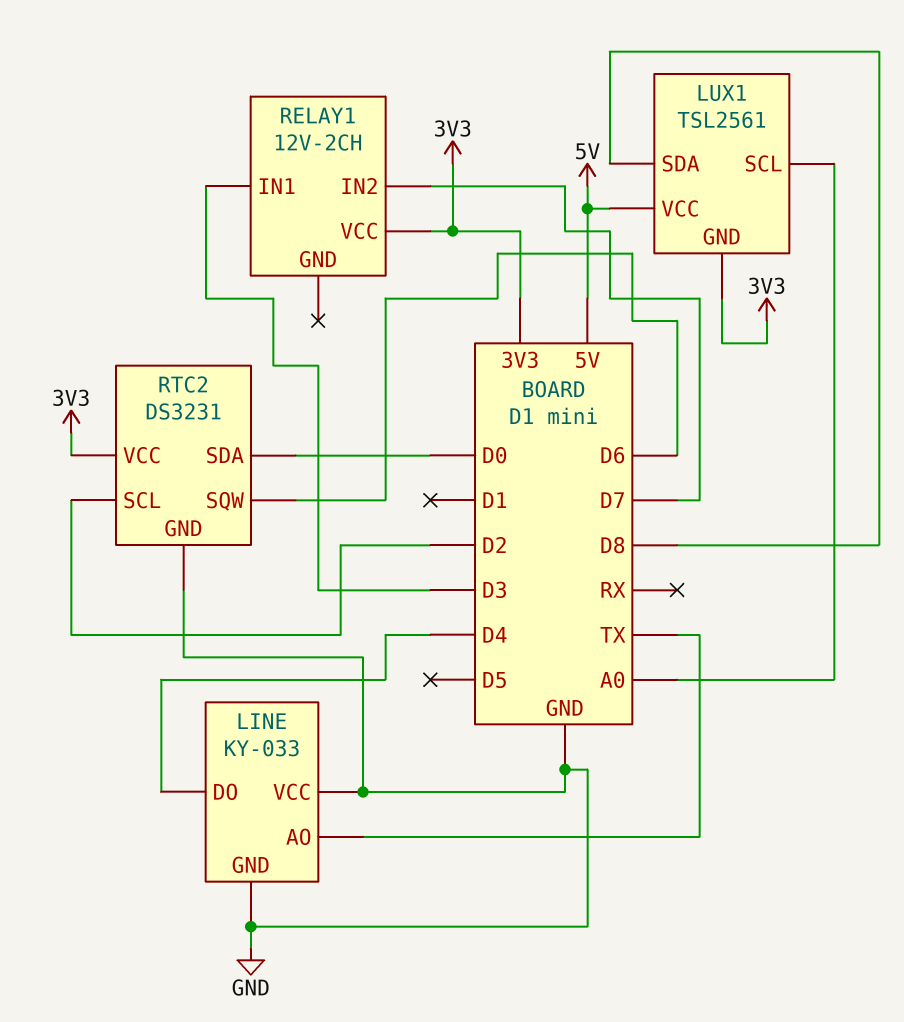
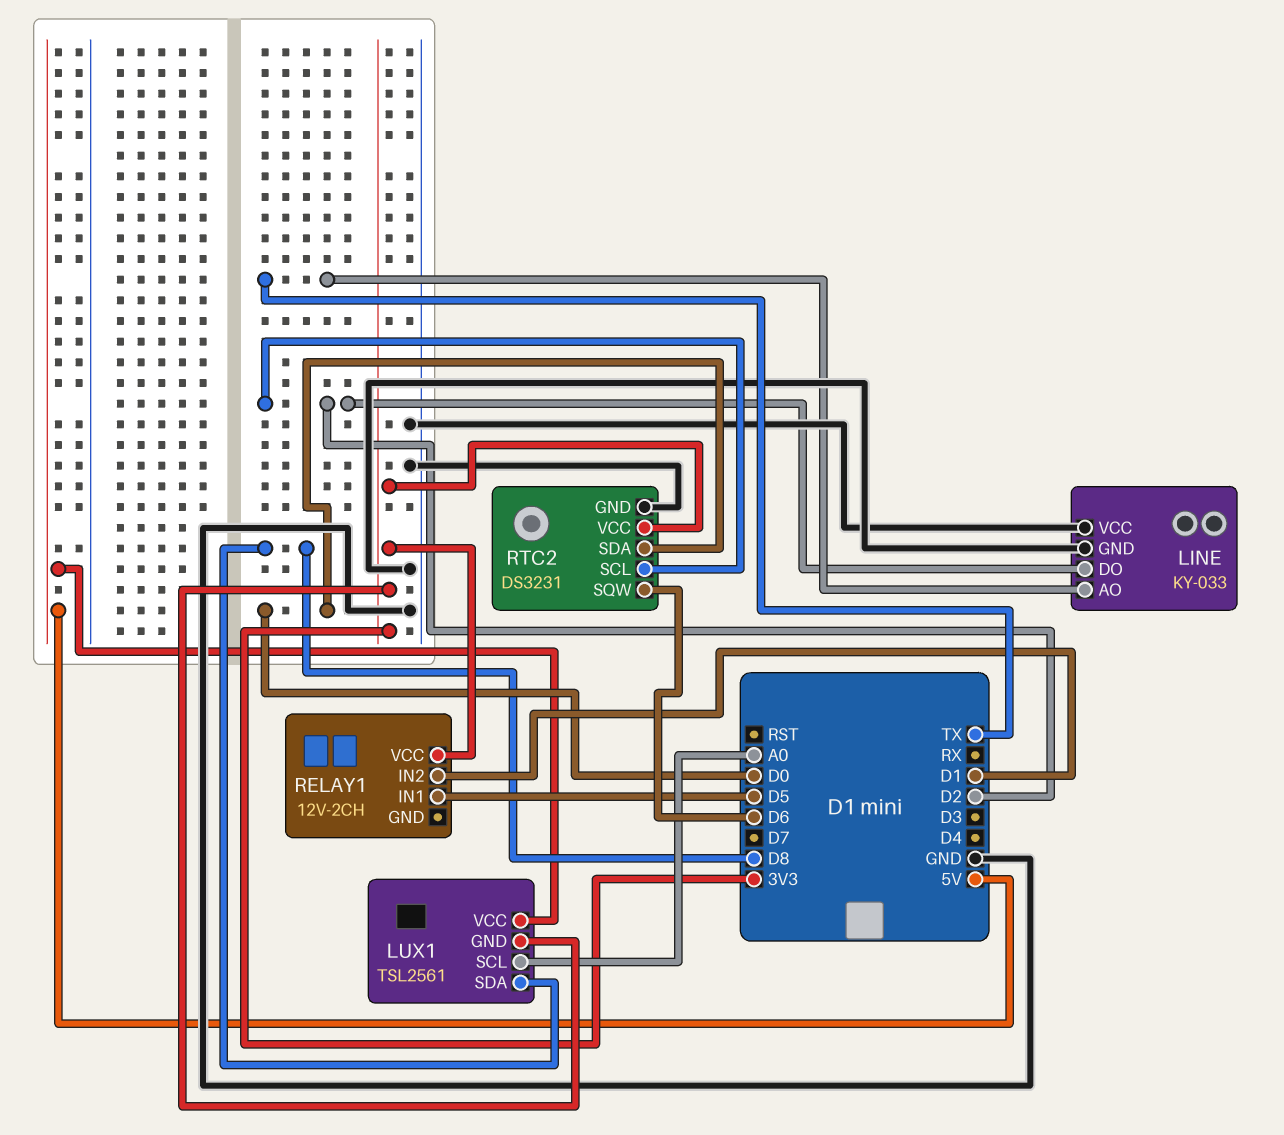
LINE pin DO: D4 -> D2
RELAY1 pin IN1: D3 -> D5
RELAY1 pin IN2: D7 -> D1

